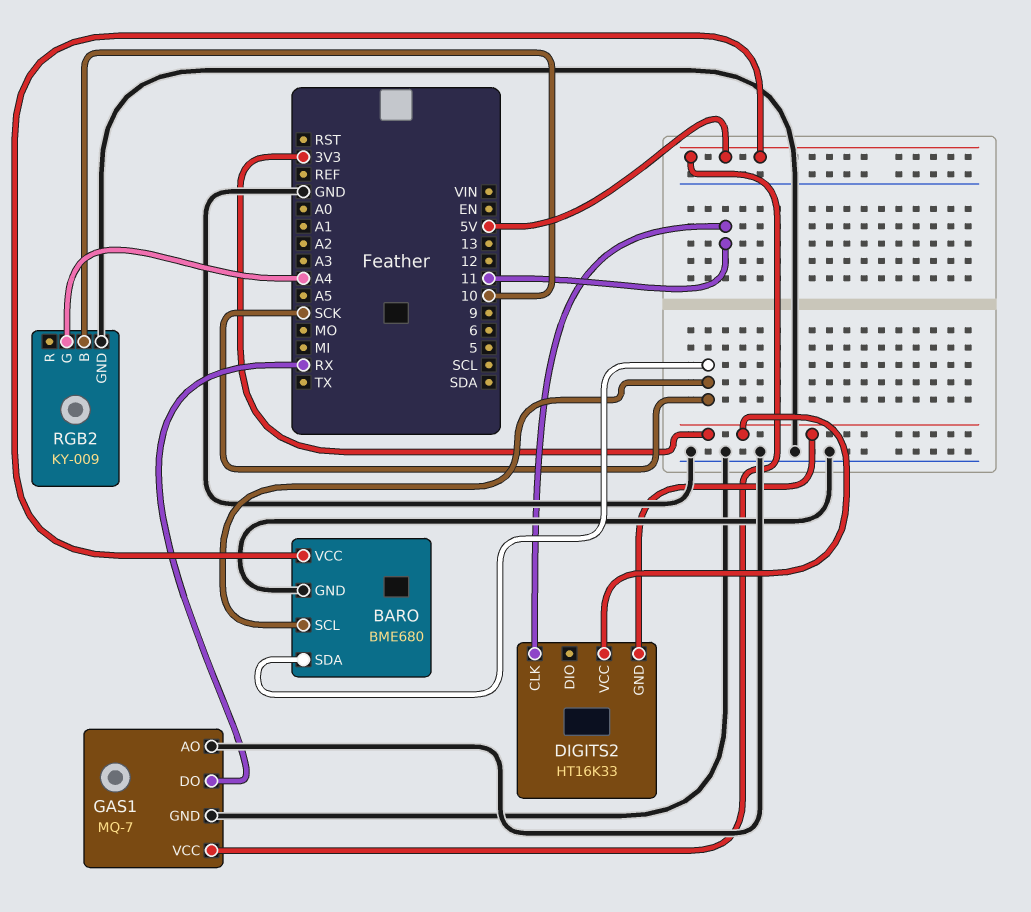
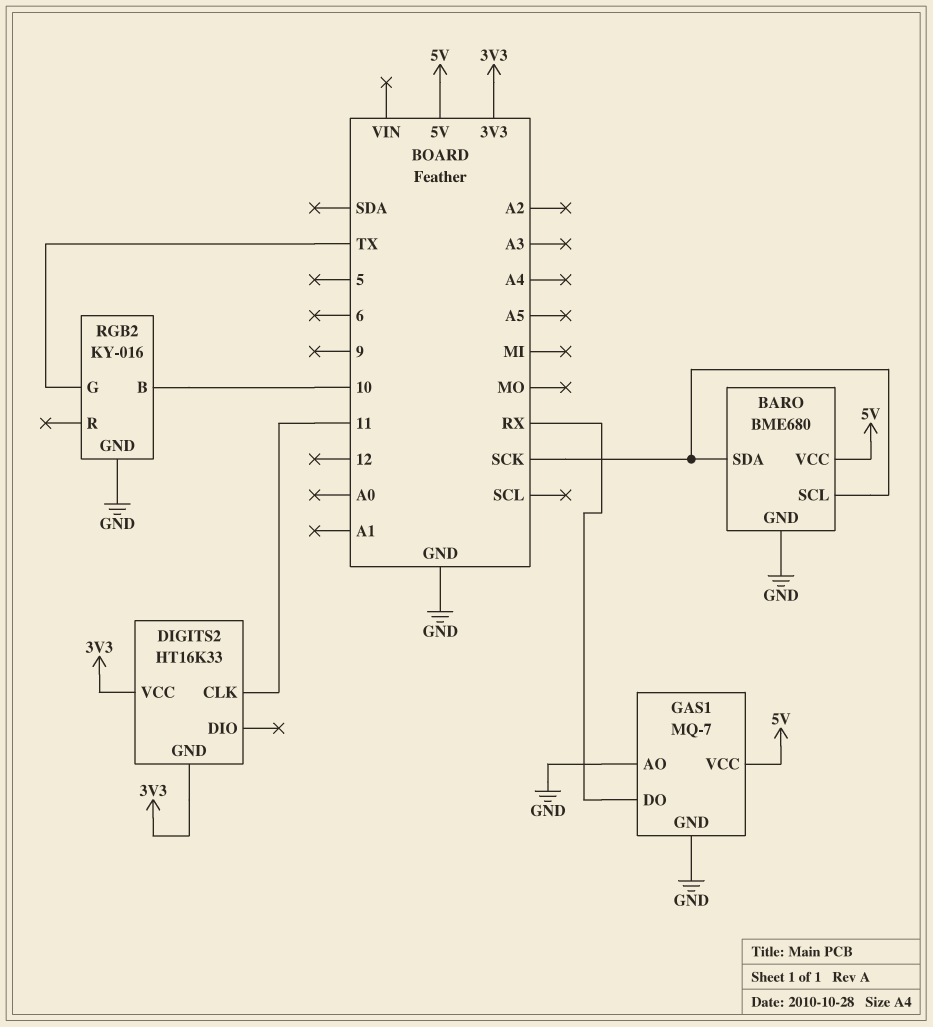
RGB2: KY-009 -> KY-016
RGB2 pin G: A4 -> TX

